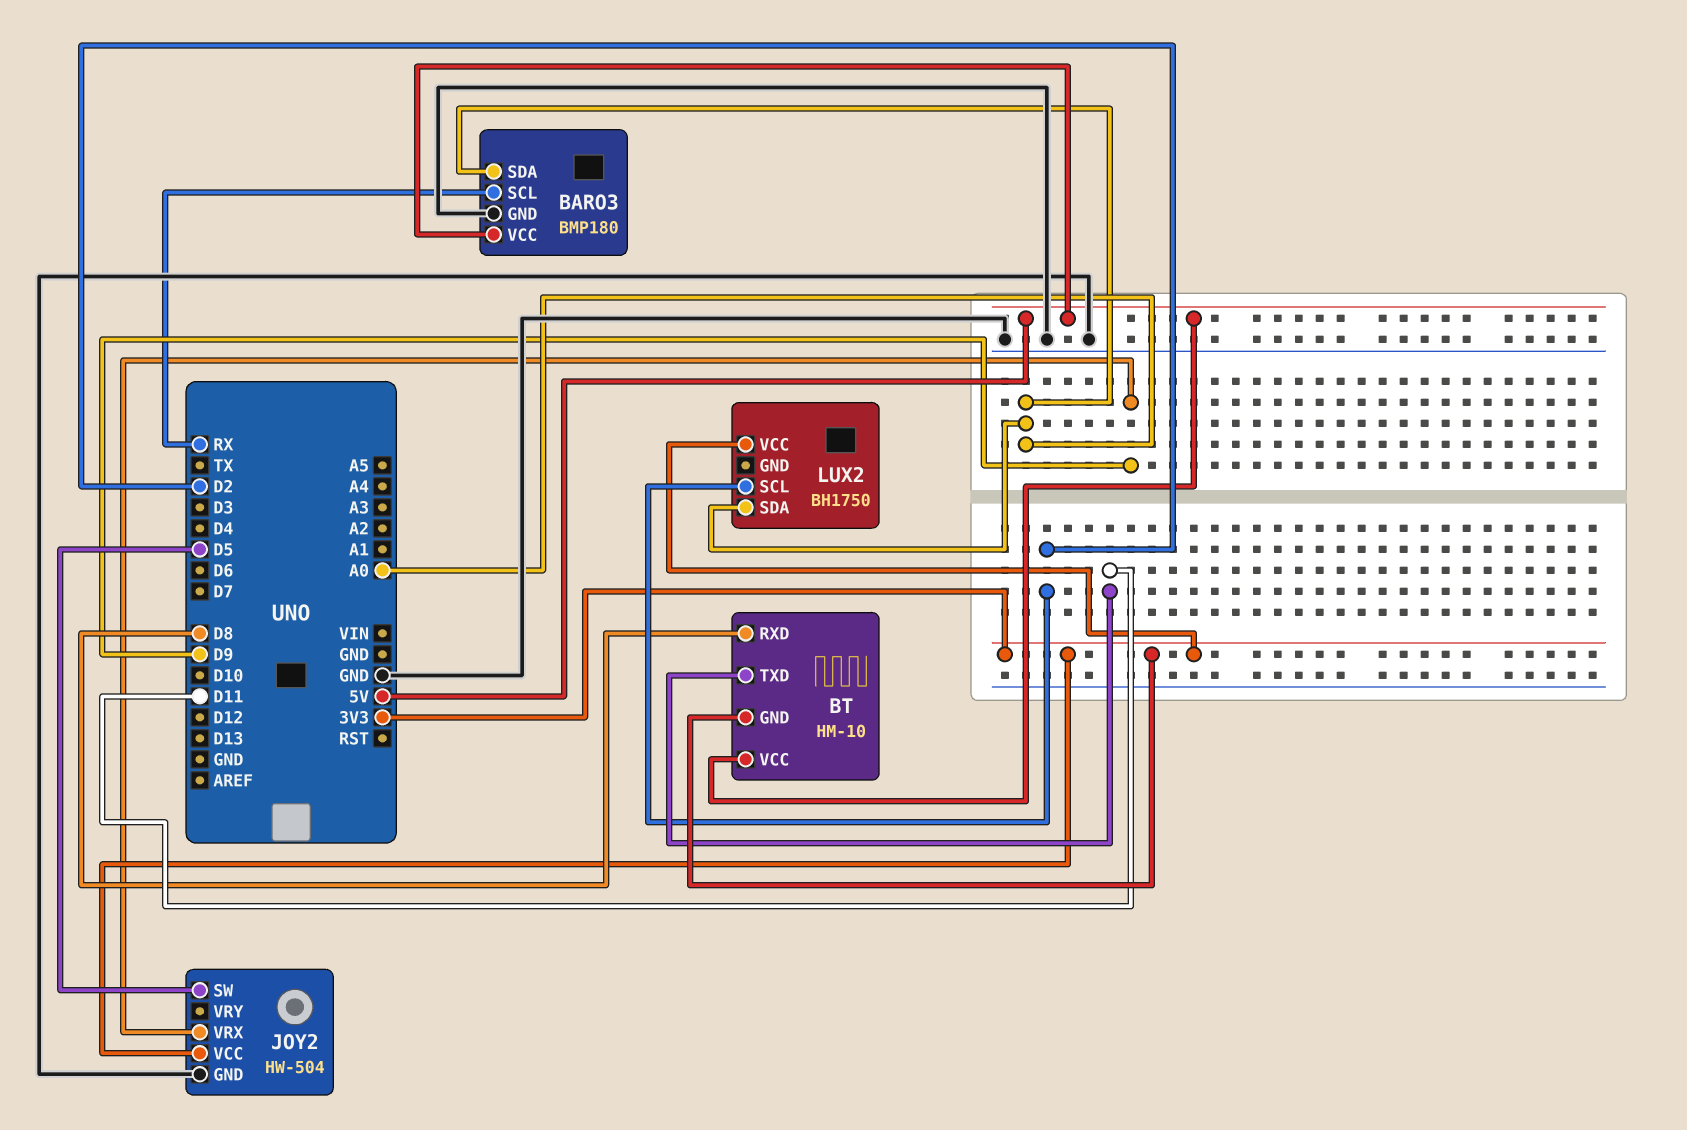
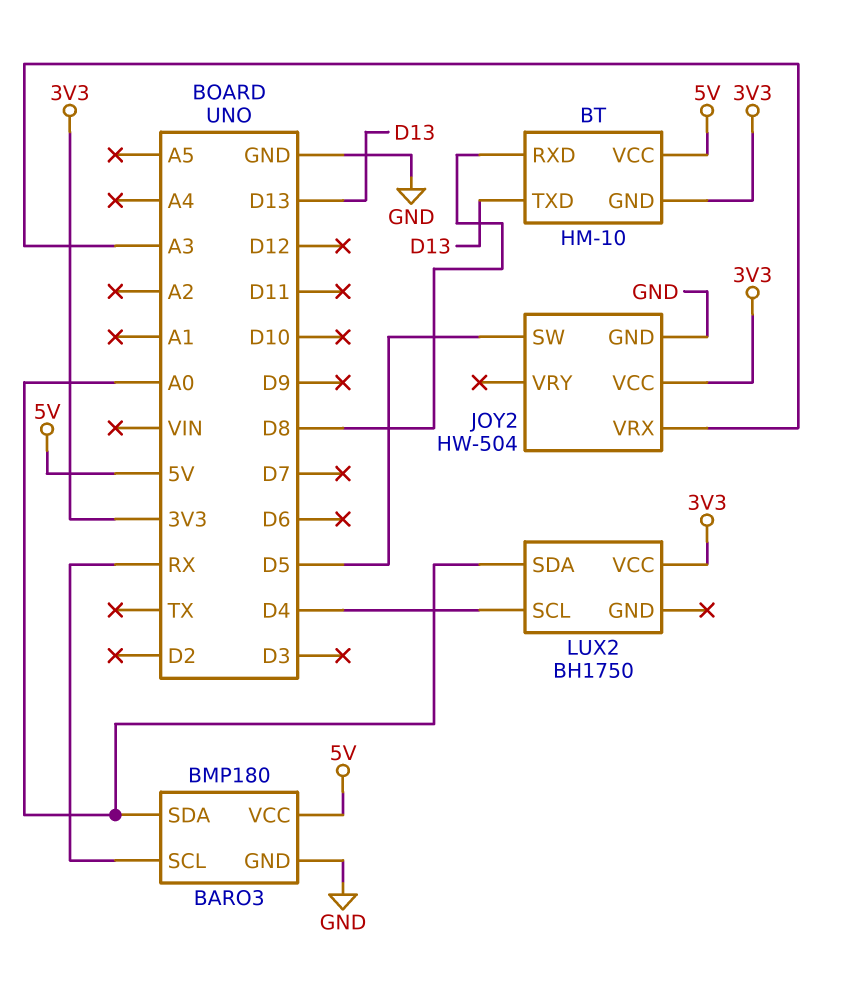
BT pin TXD: D11 -> D13
JOY2 pin VRX: D9 -> A3
LUX2 pin SCL: D2 -> D4

